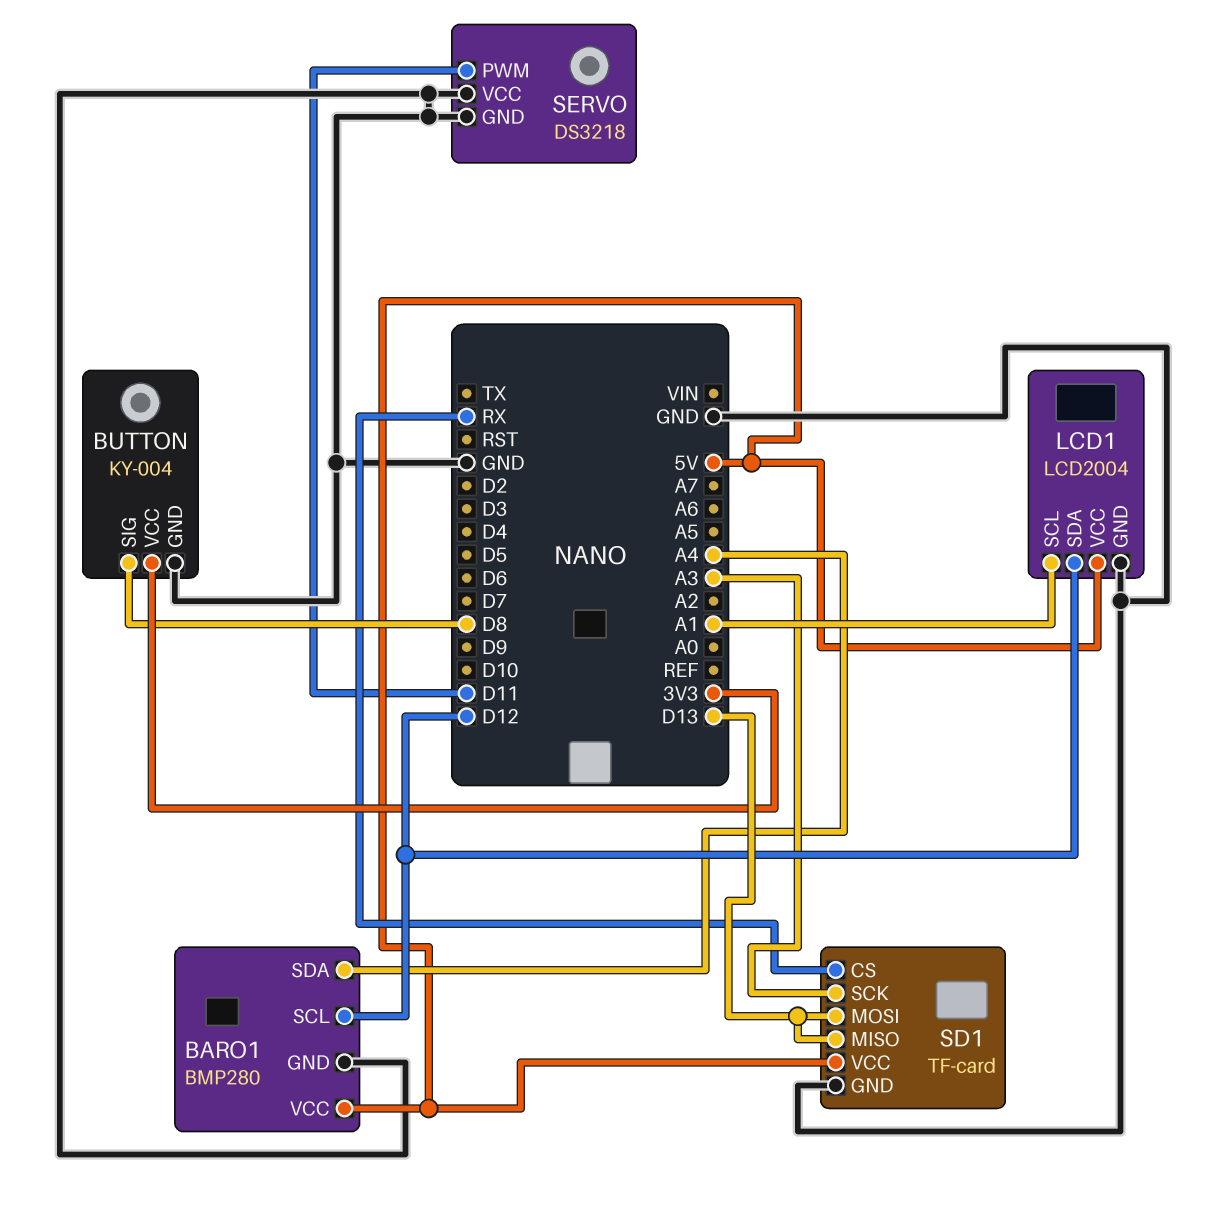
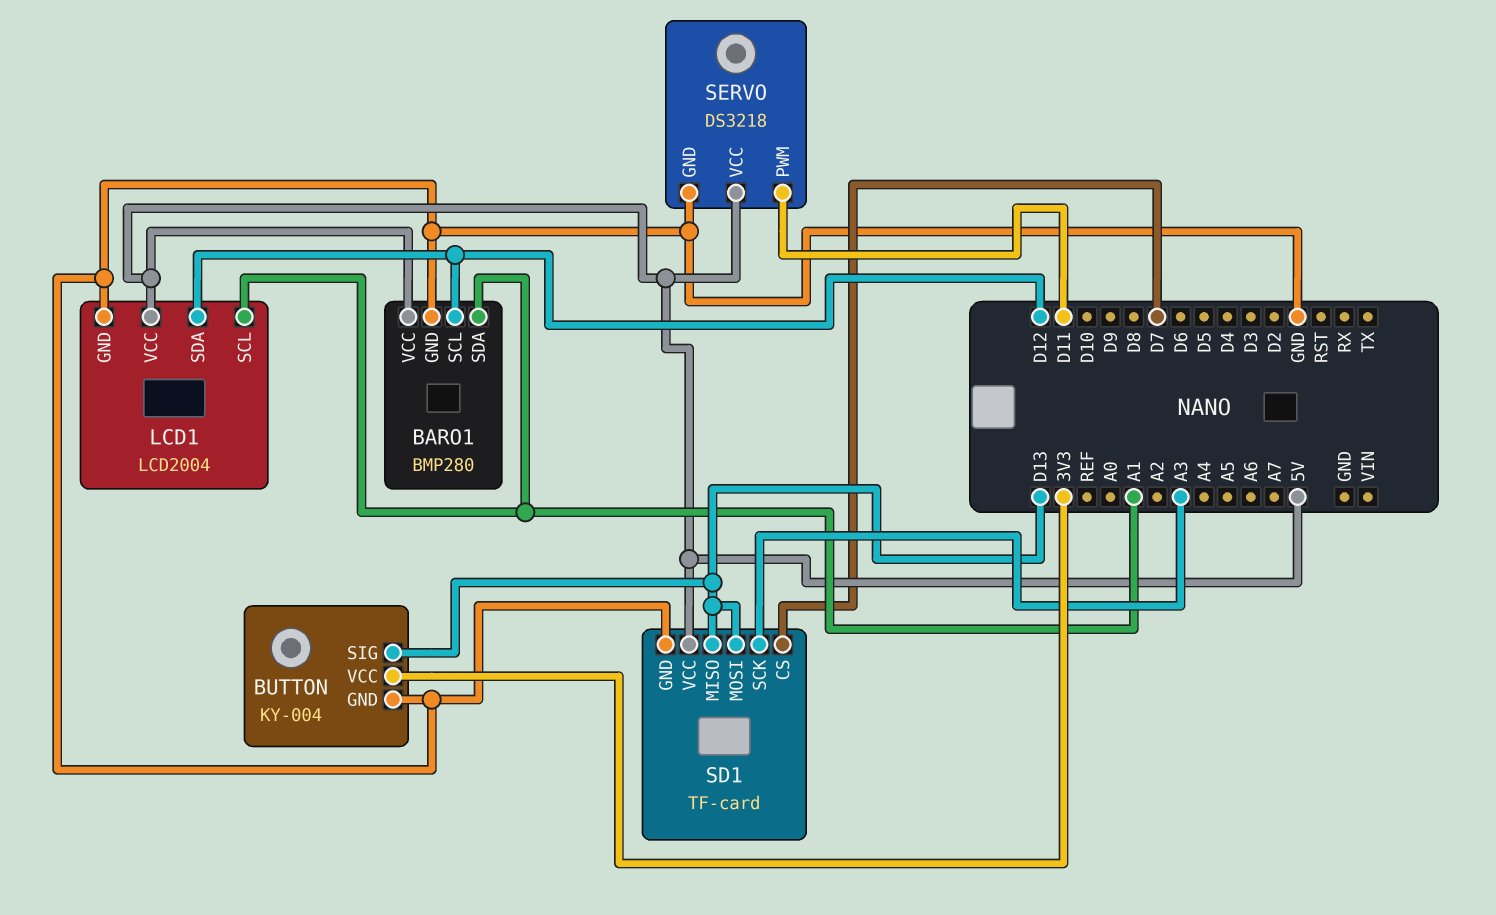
BARO1 pin SDA: A4 -> A1
BUTTON pin SIG: D8 -> D13
SD1 pin CS: RX -> D7
SERVO pin VCC: GND -> 5V

